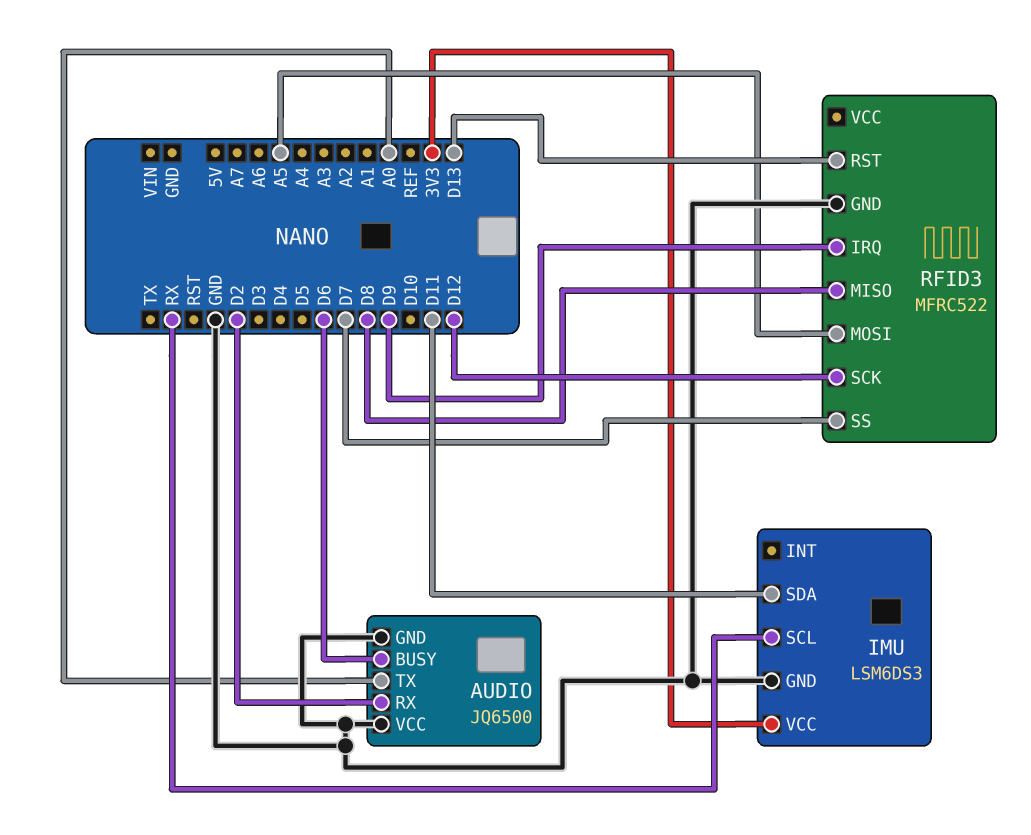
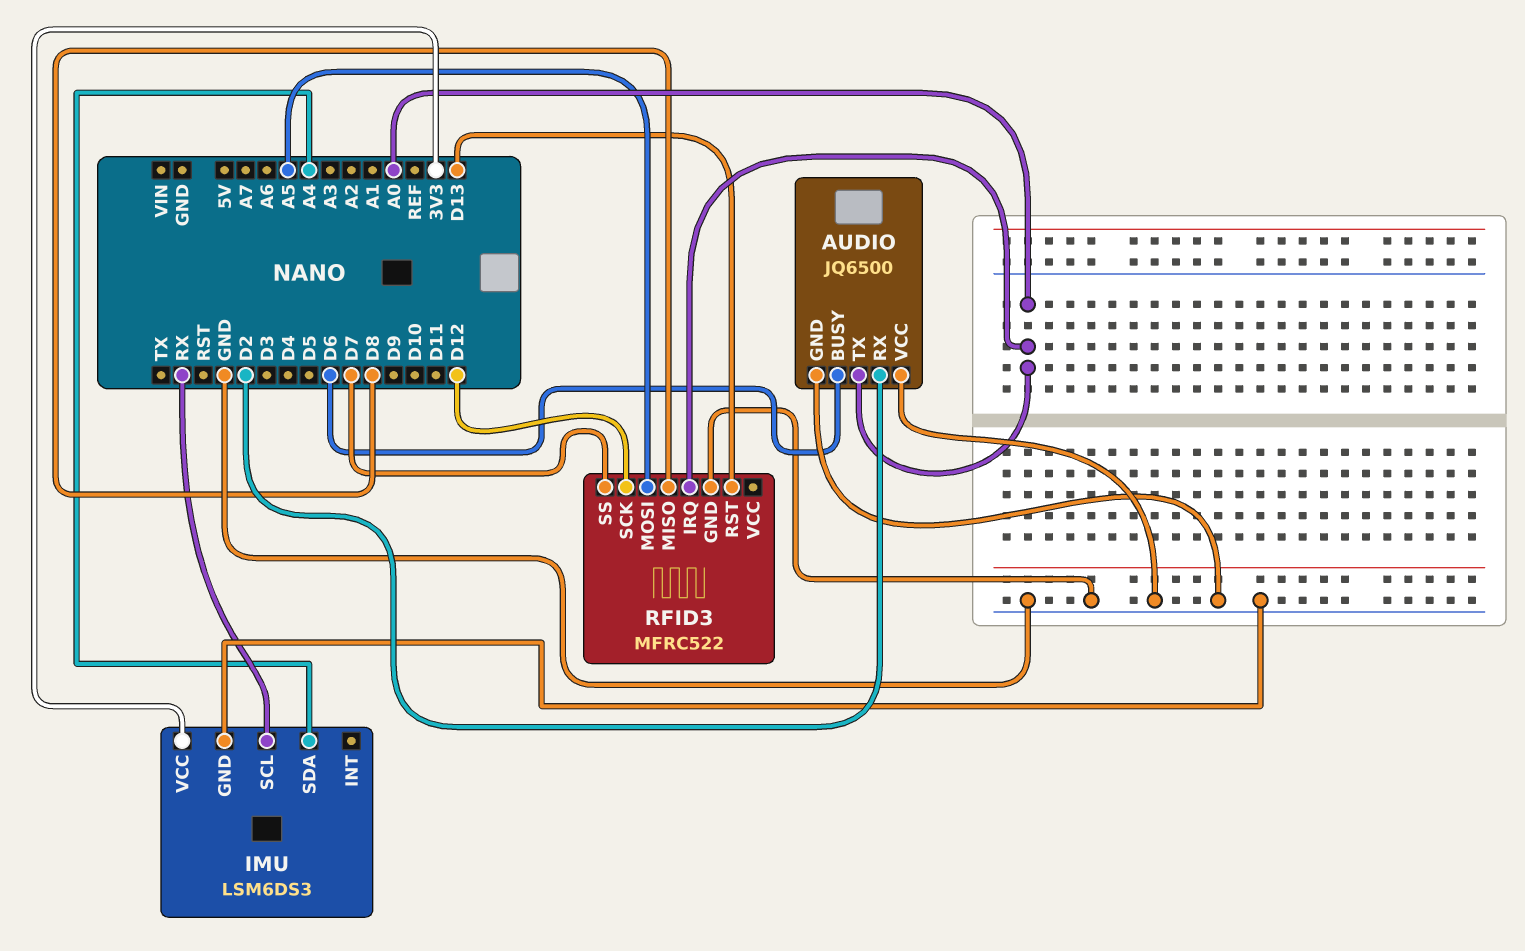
IMU pin SDA: D11 -> A4
RFID3 pin IRQ: D9 -> A0

